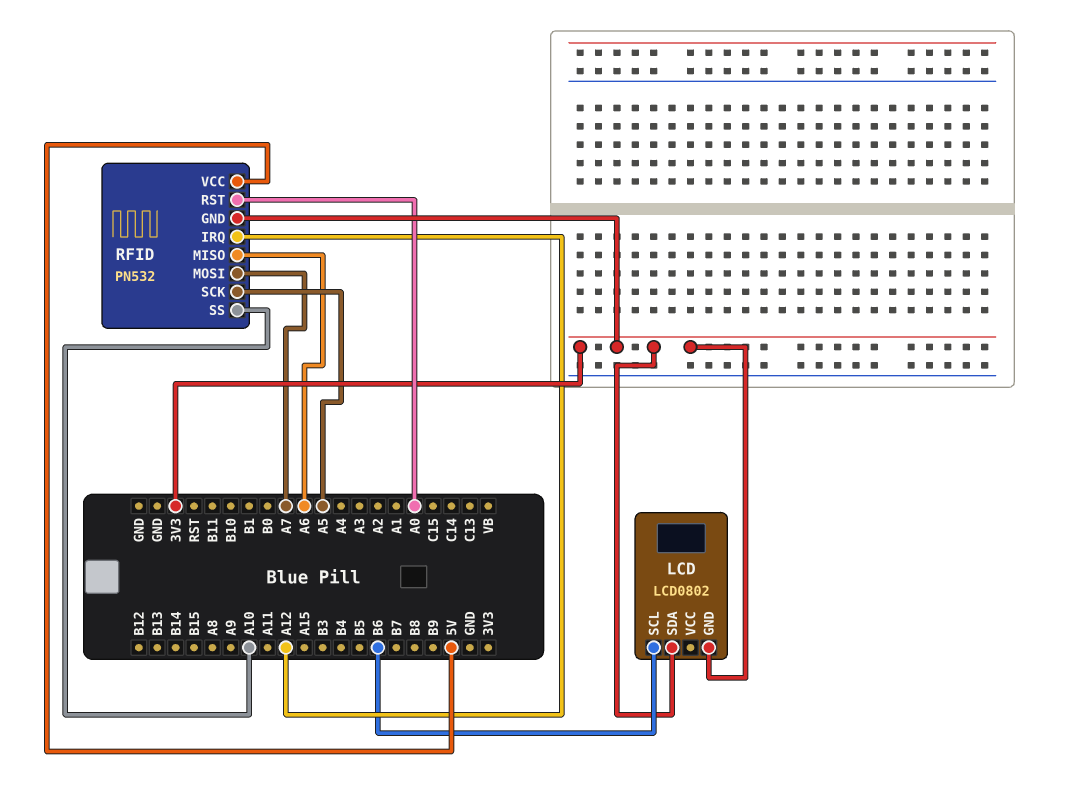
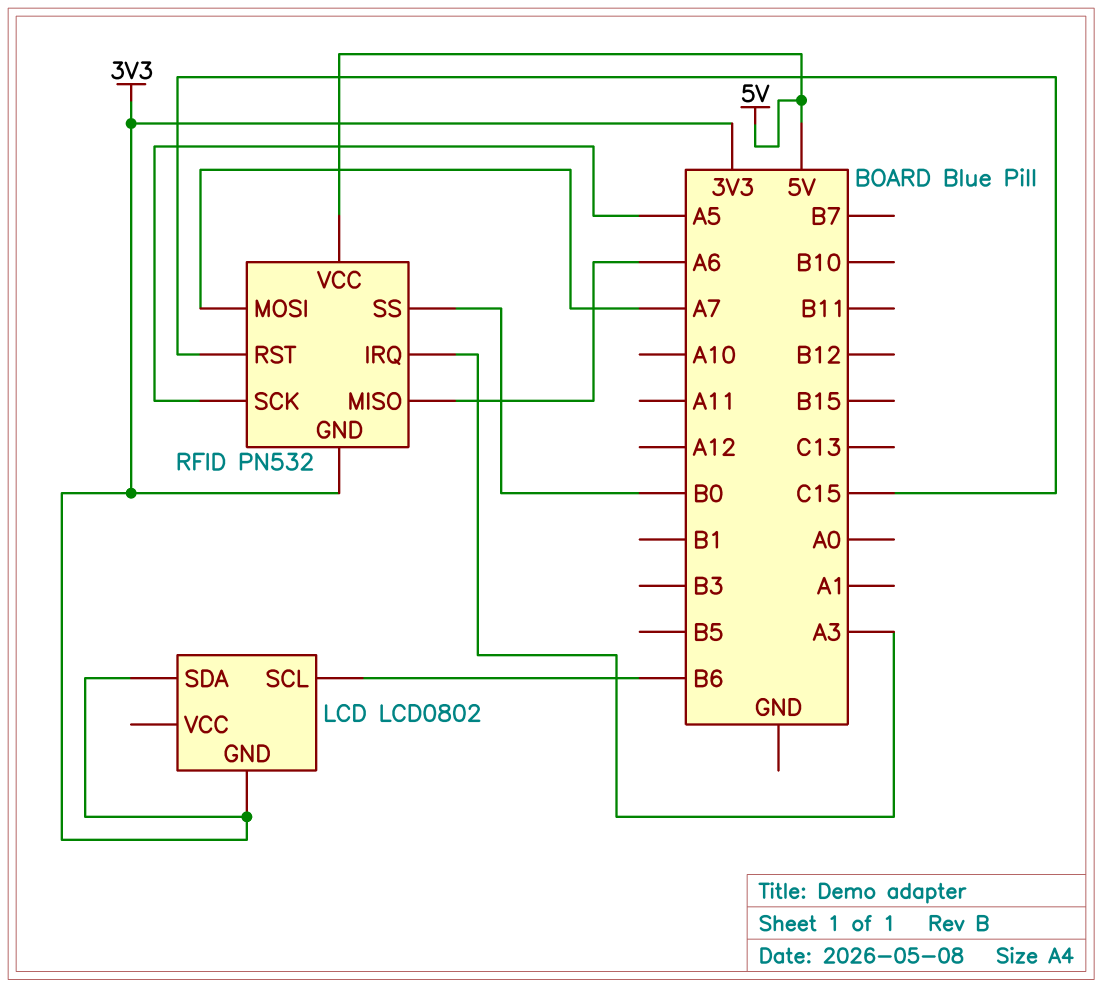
RFID pin IRQ: A12 -> A3
RFID pin RST: A0 -> C15
RFID pin SS: A10 -> B0

